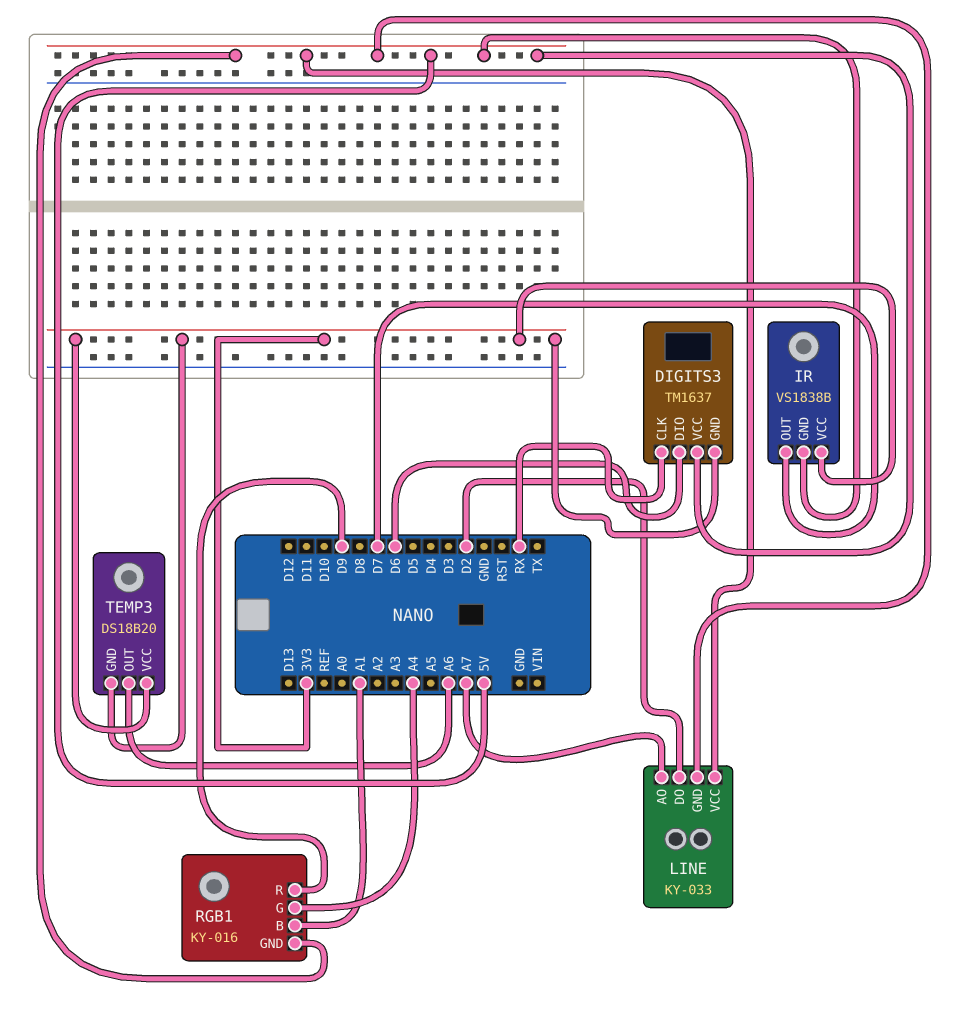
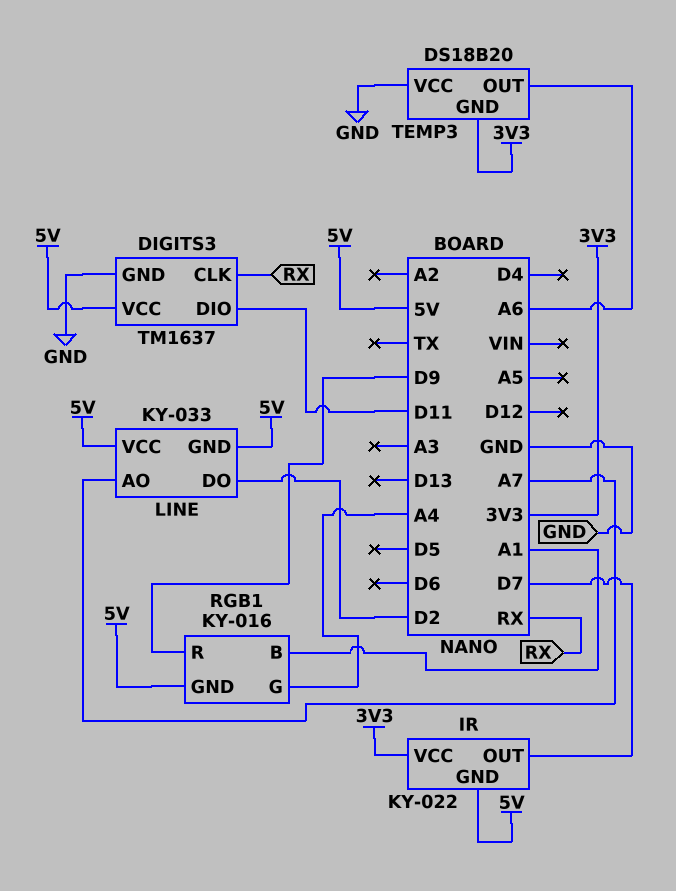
DIGITS3 pin DIO: D6 -> D11
DIGITS3 pin GND: 3V3 -> GND
IR: VS1838B -> KY-022
TEMP3 pin VCC: 3V3 -> GND

